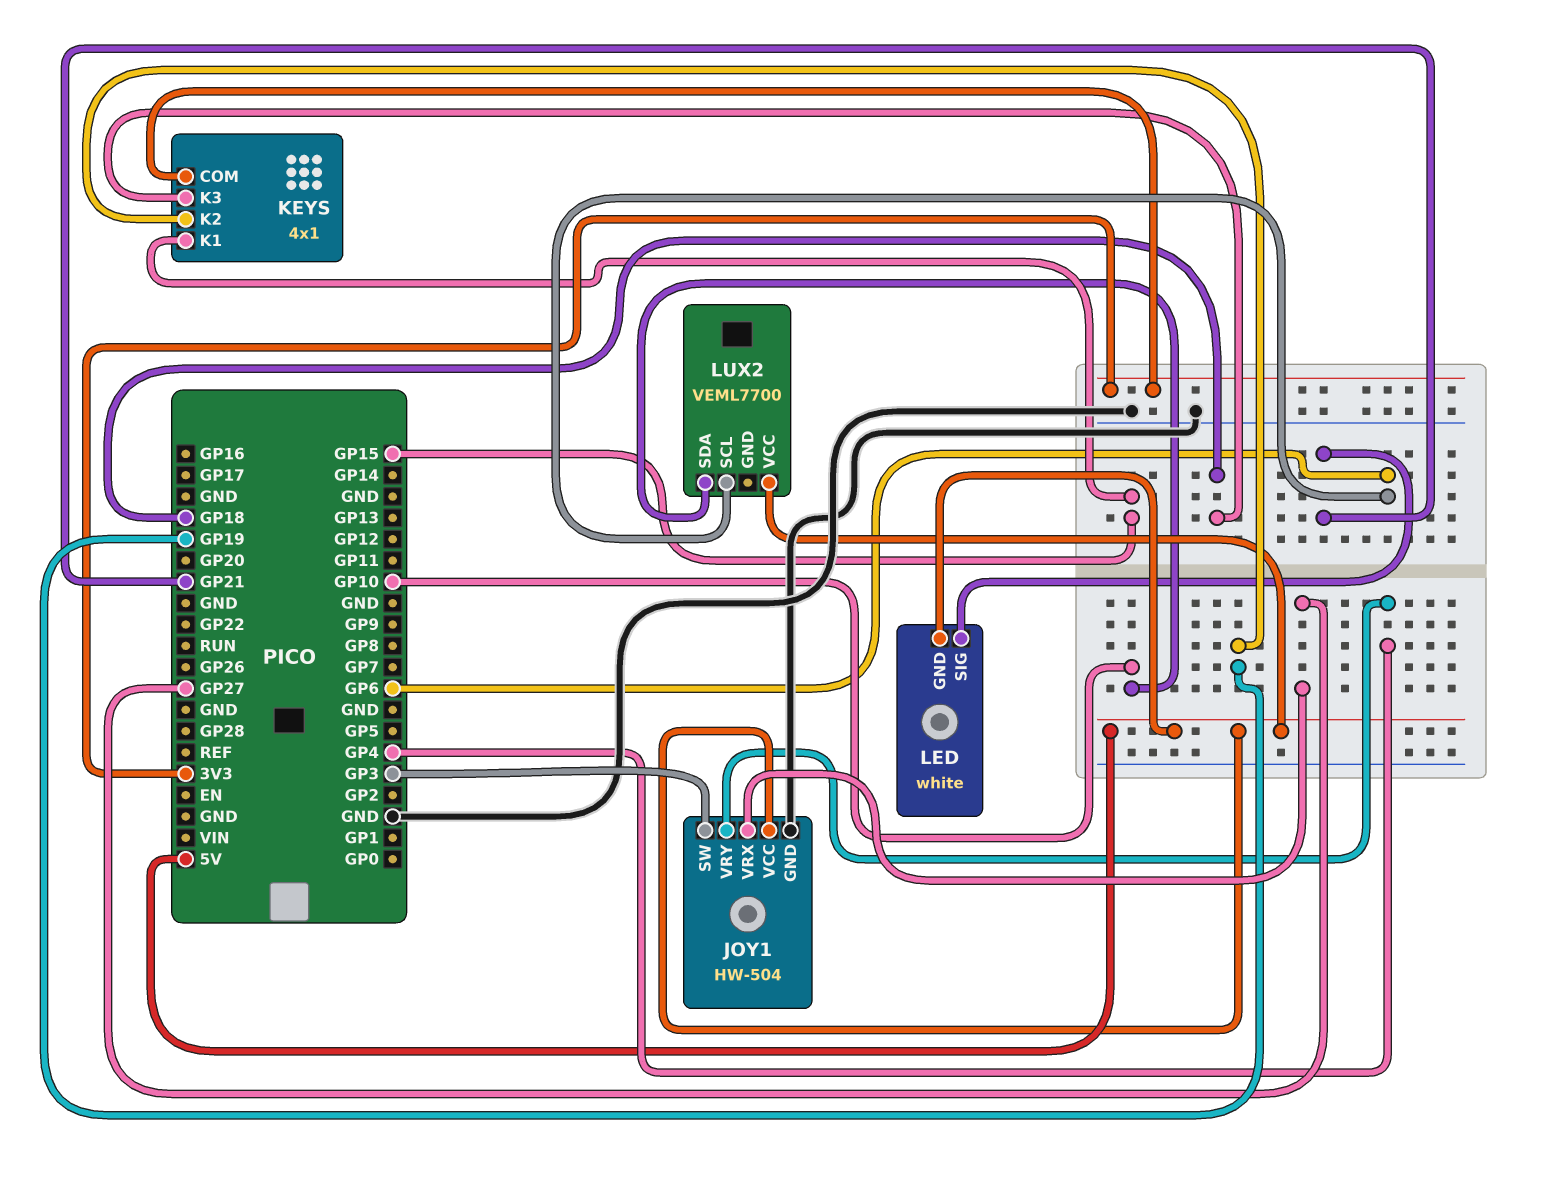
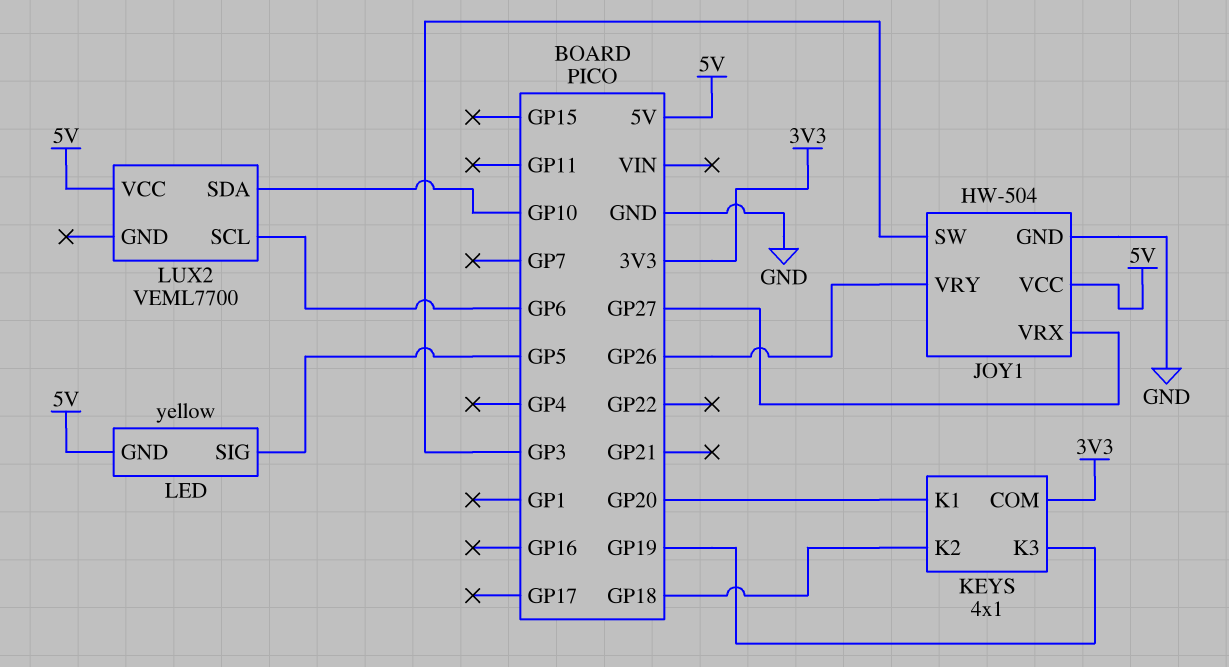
JOY1 pin VRY: GP4 -> GP26
KEYS pin K1: GP15 -> GP20
KEYS pin K2: GP19 -> GP18
KEYS pin K3: GP18 -> GP19
LED: white -> yellow
LED pin SIG: GP21 -> GP5

